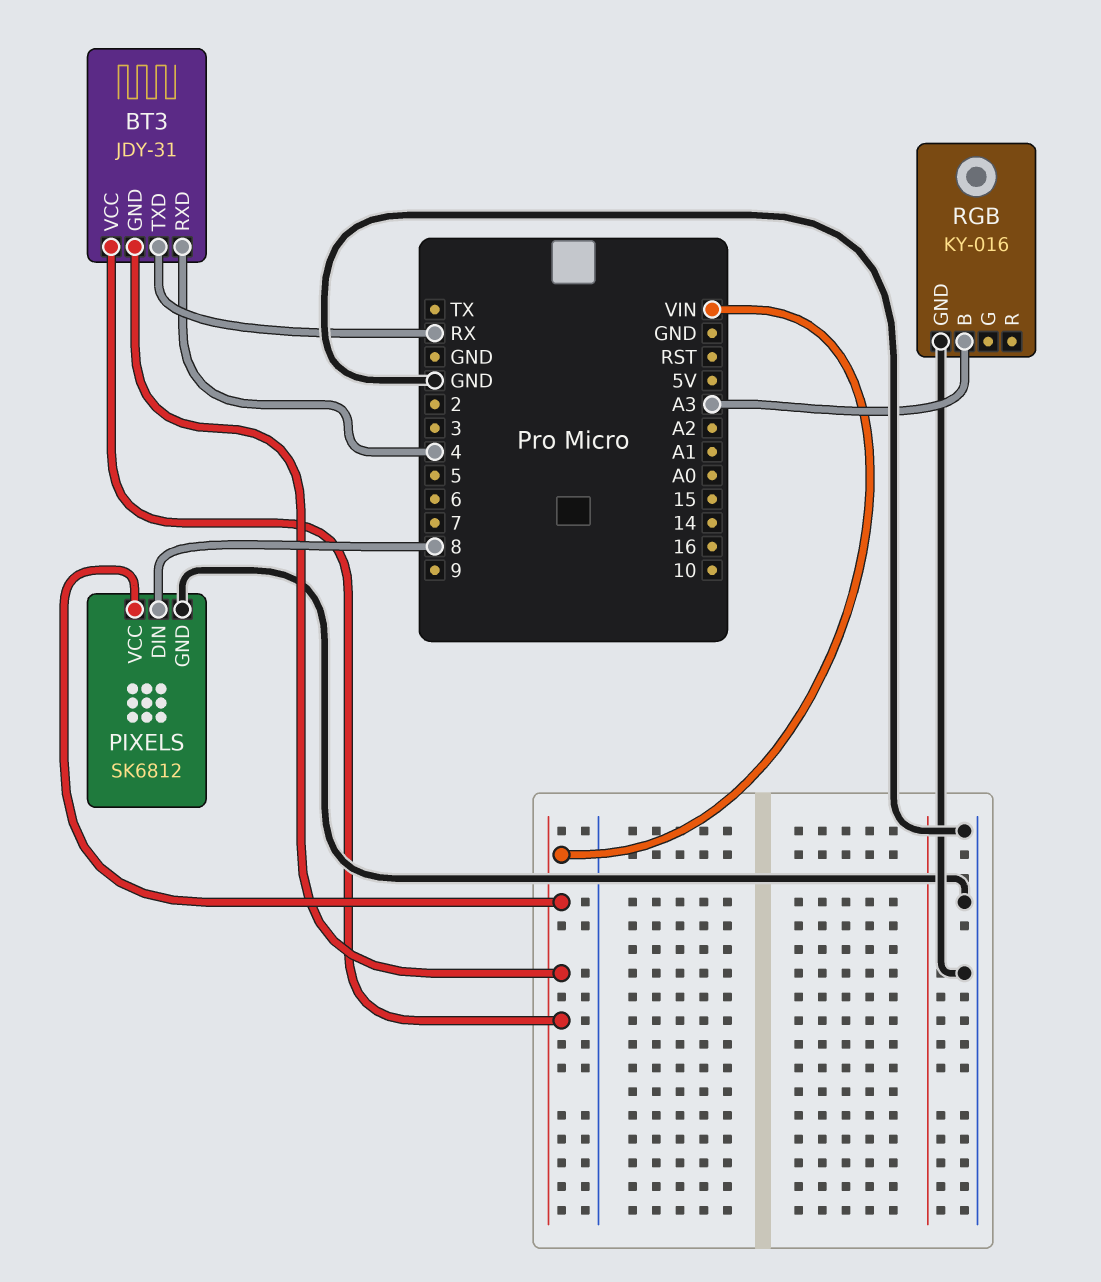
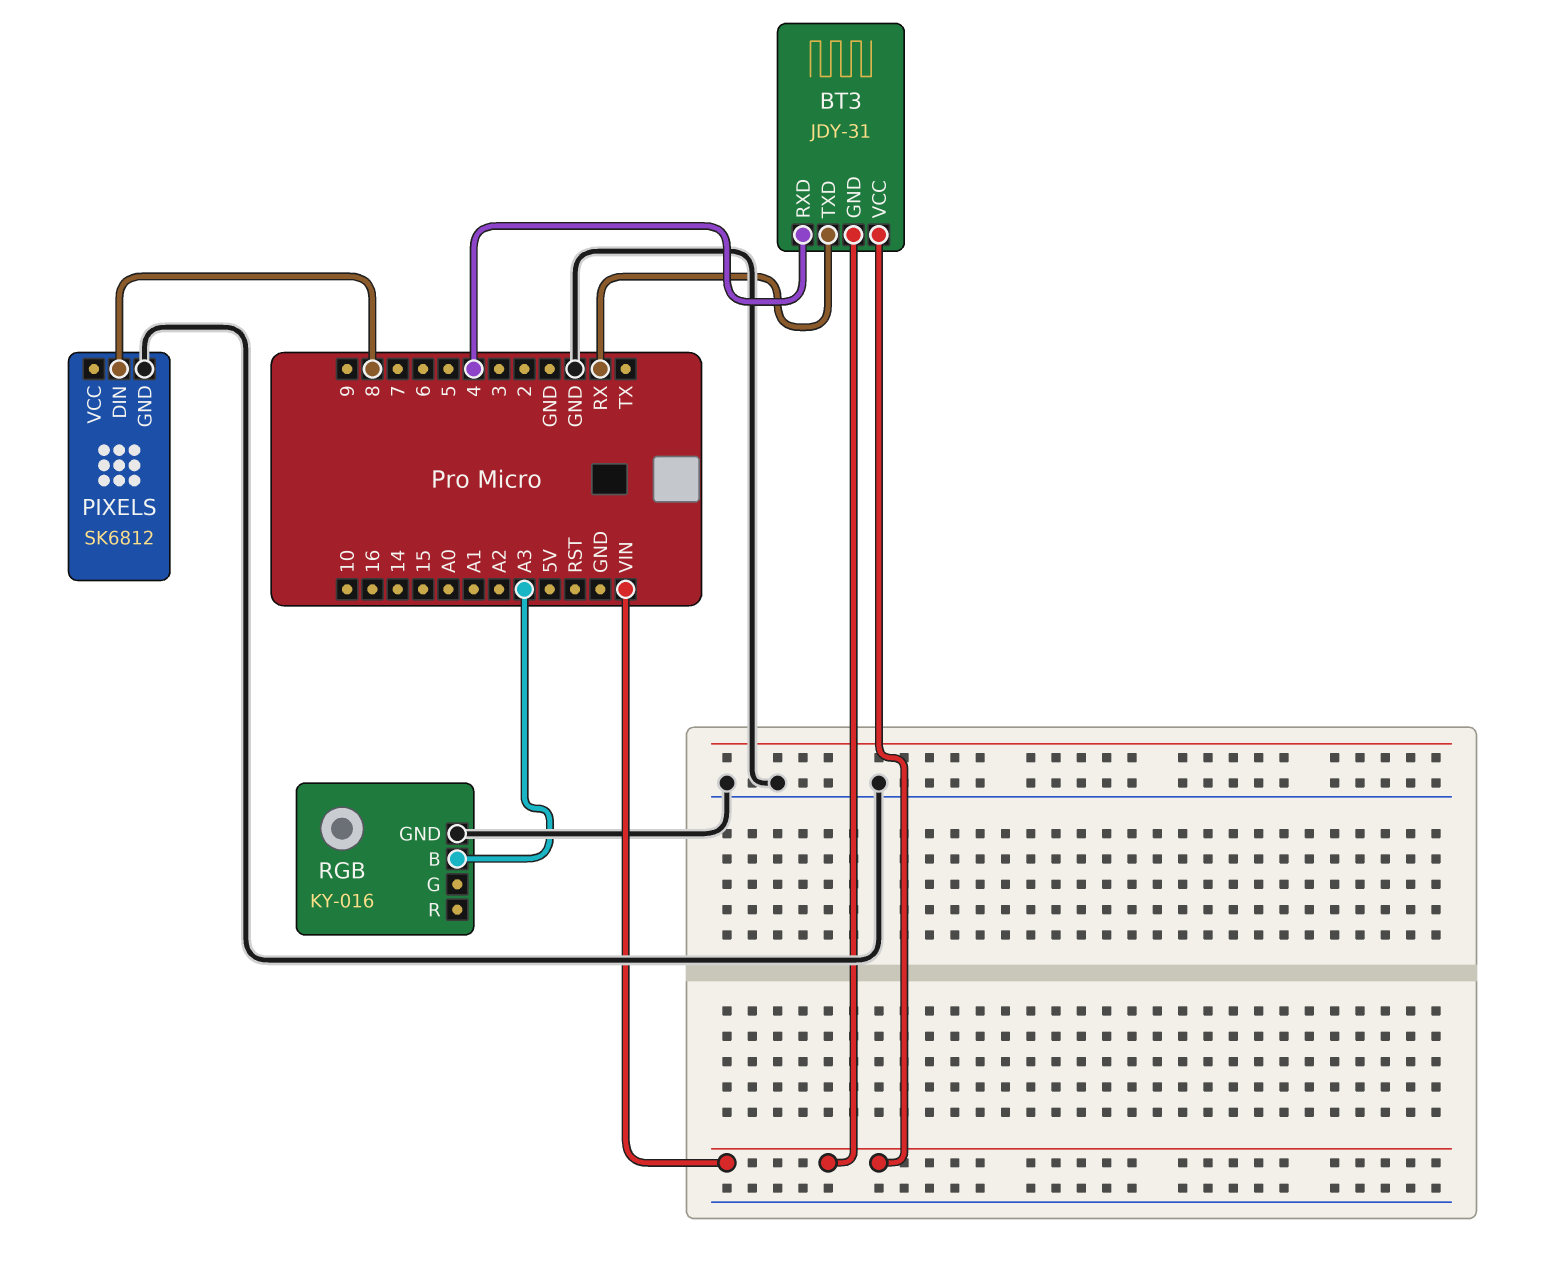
PIXELS pin VCC: VIN -> none

